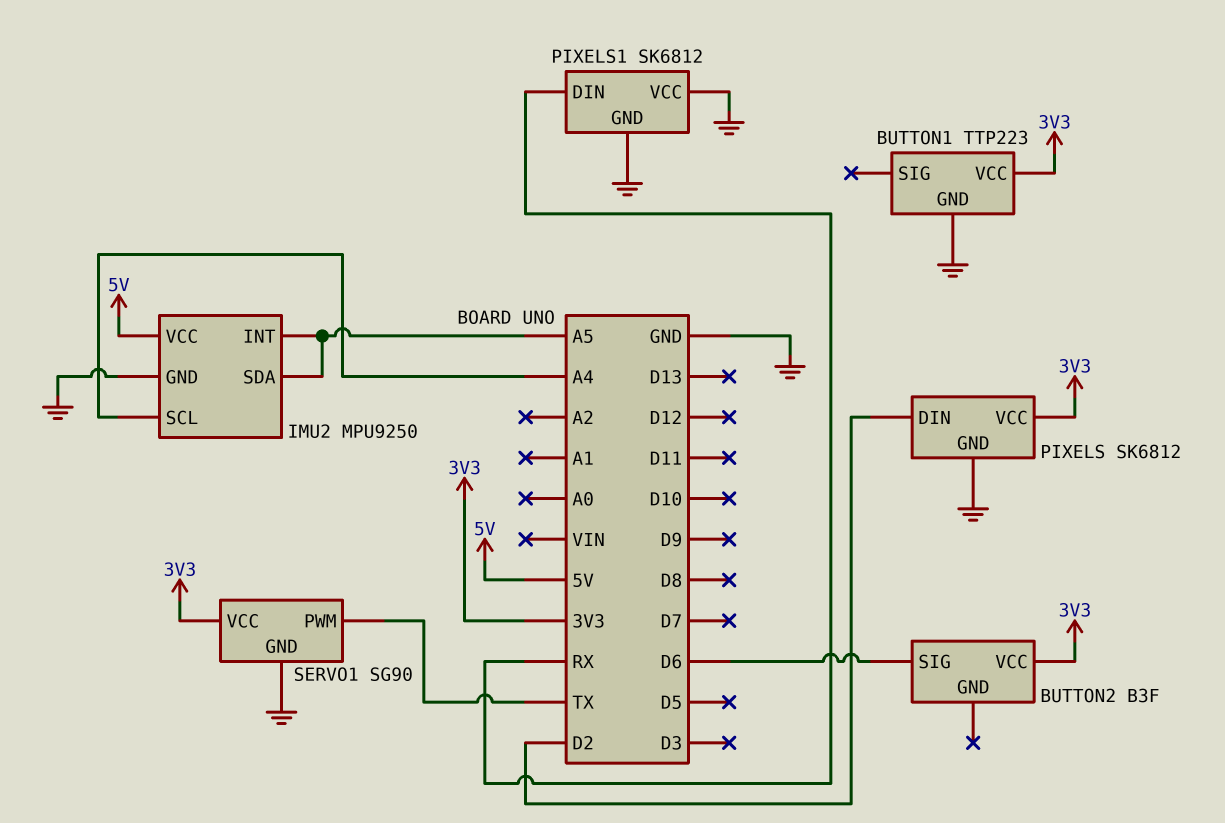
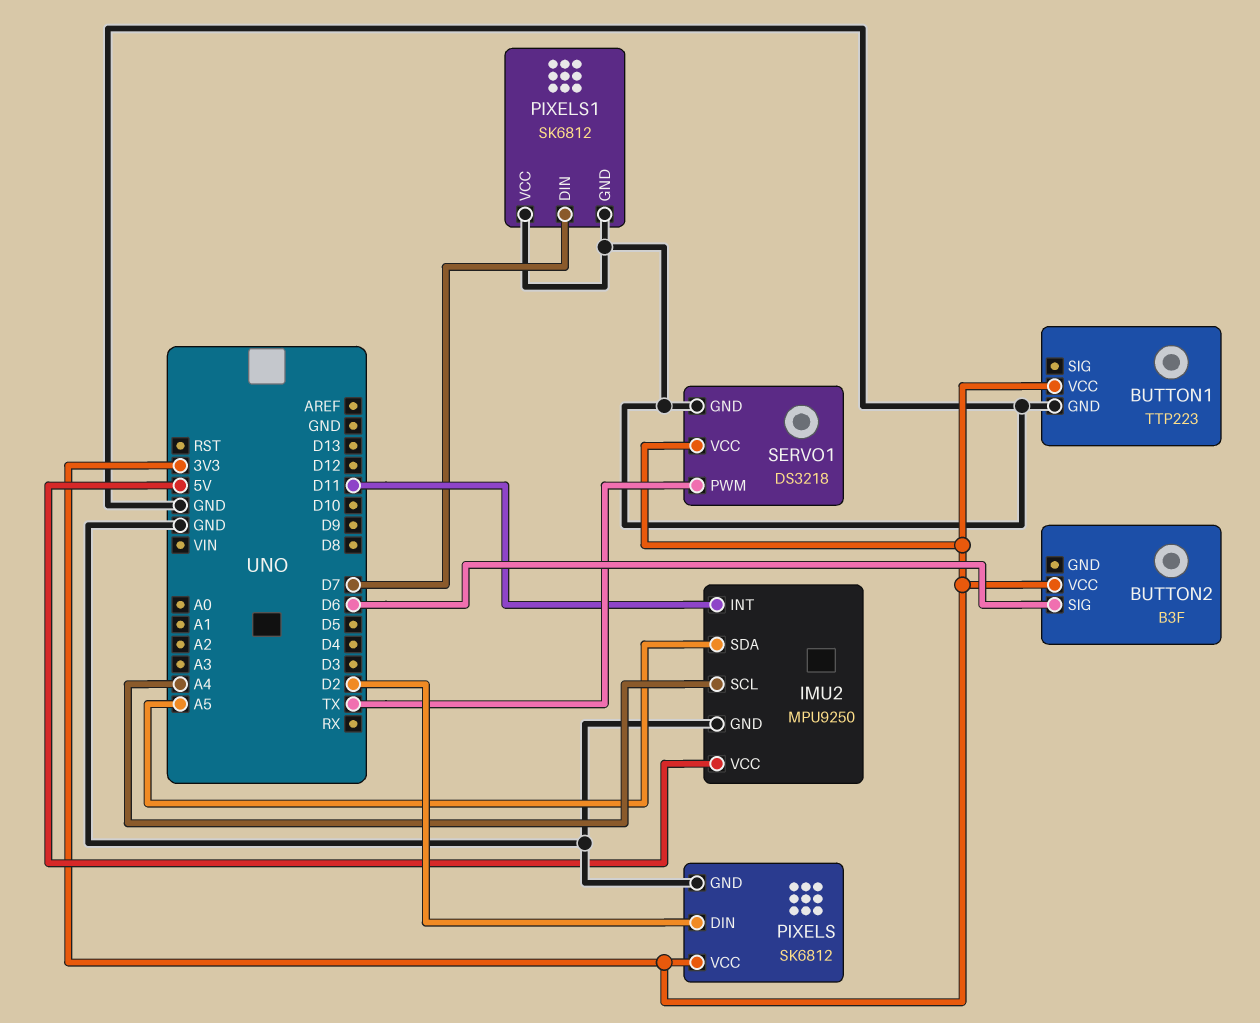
IMU2 pin INT: A5 -> D11
PIXELS1 pin DIN: RX -> D7
SERVO1: SG90 -> DS3218

